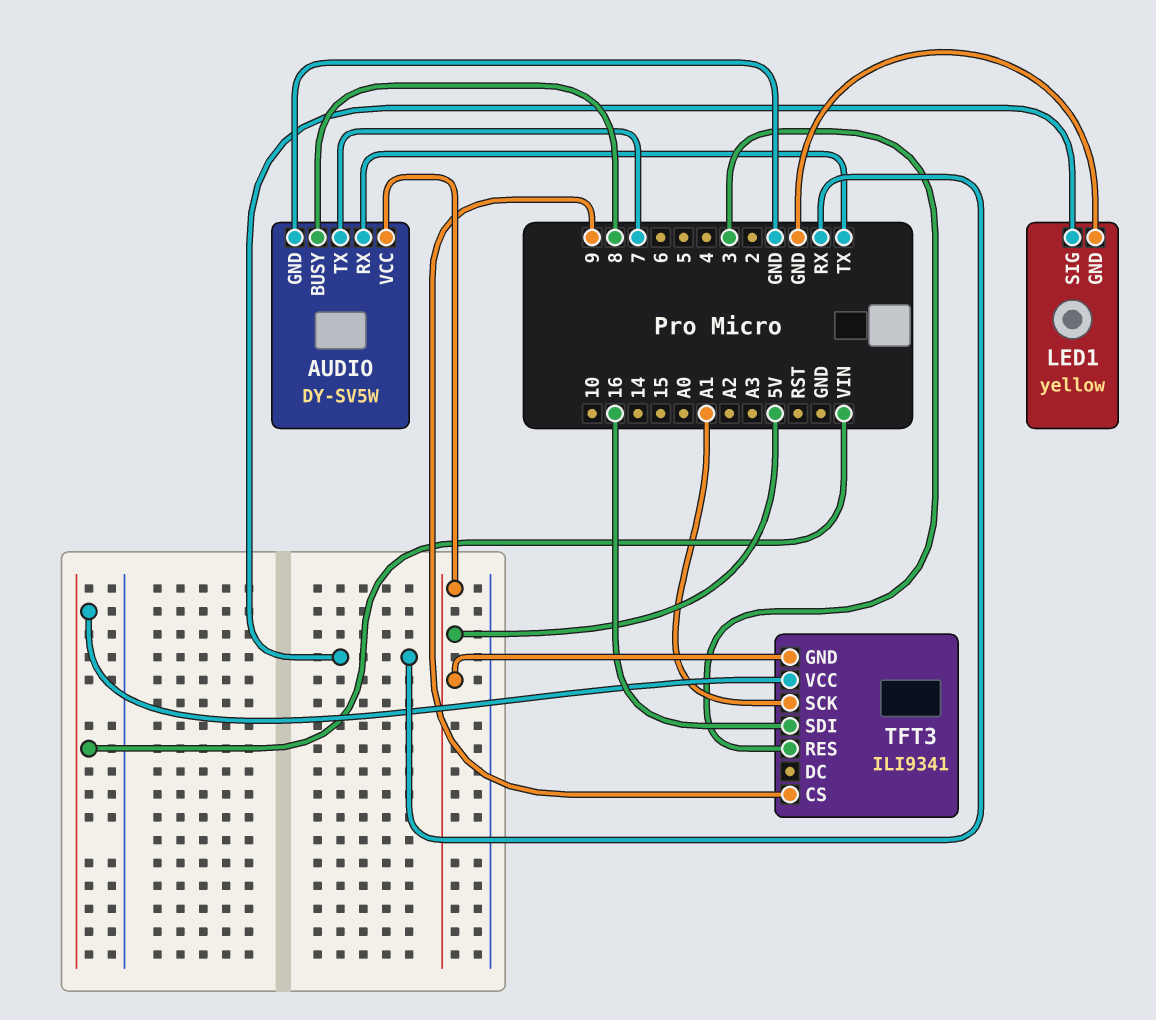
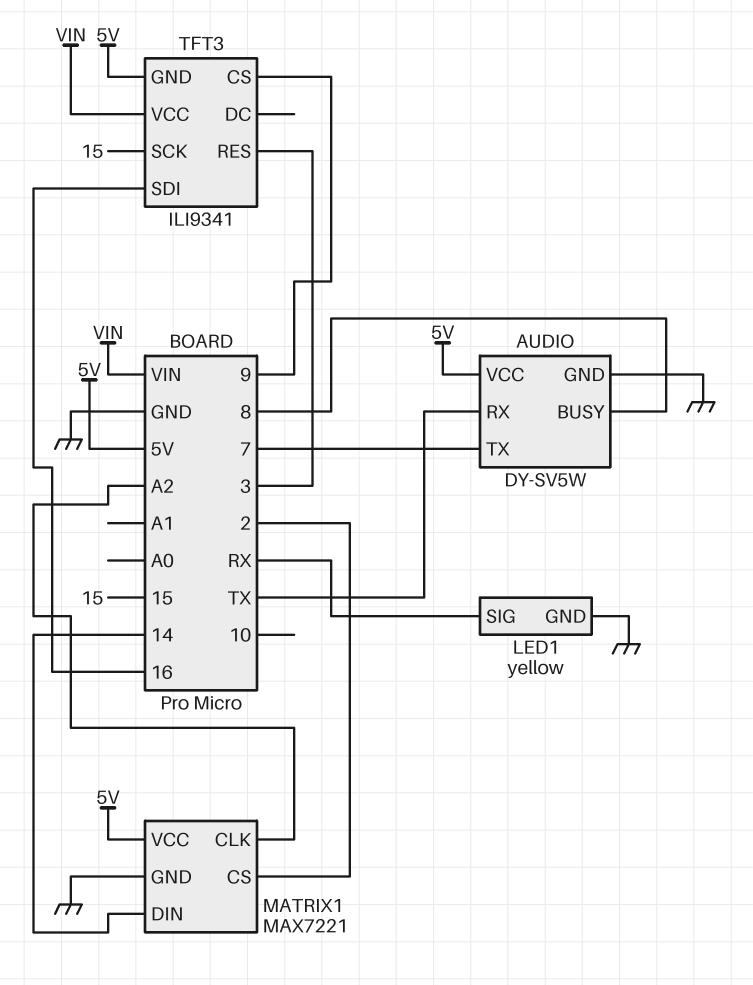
MATRIX1: none -> MAX7221
MATRIX1 pin CLK: none -> A2
MATRIX1 pin CS: none -> 2
MATRIX1 pin DIN: none -> 14
MATRIX1 pin GND: none -> GND
MATRIX1 pin VCC: none -> 5V
TFT3 pin SCK: A1 -> 15

